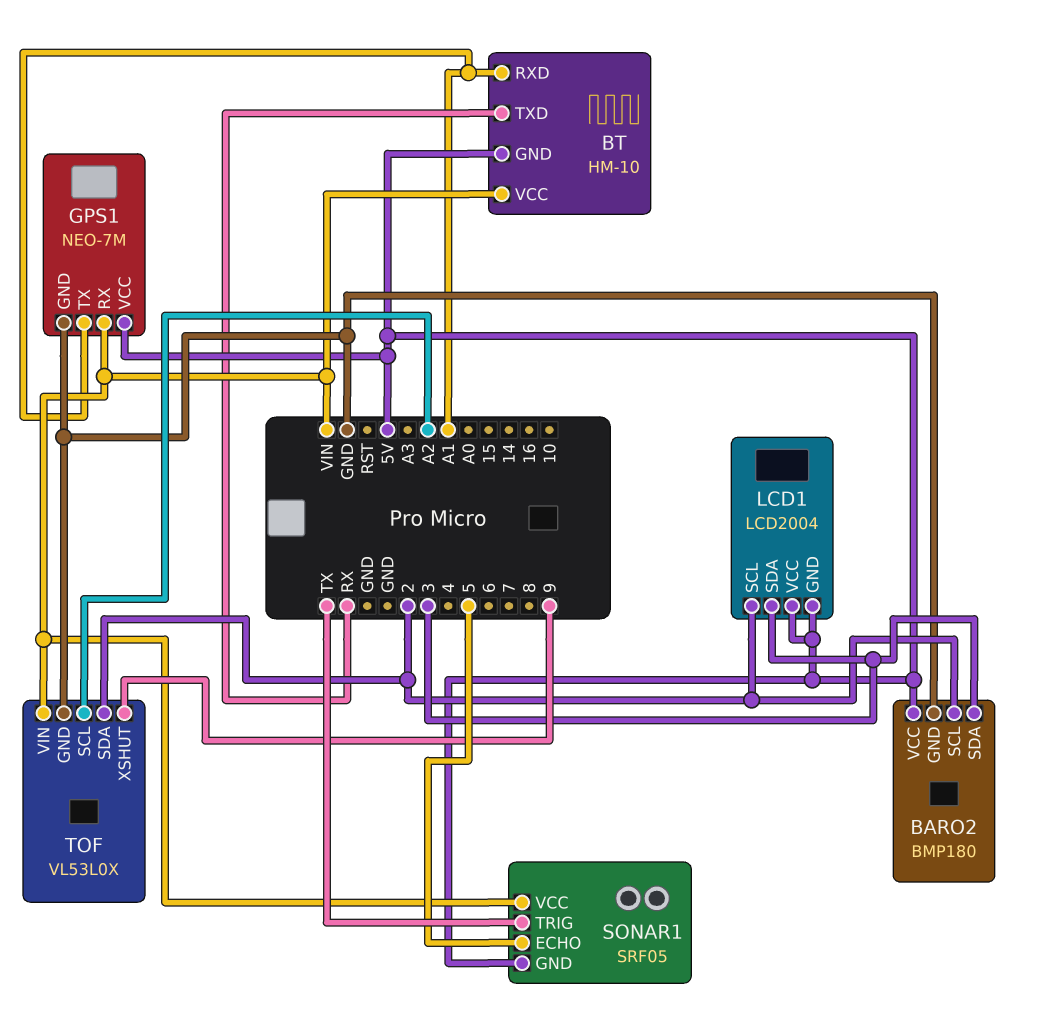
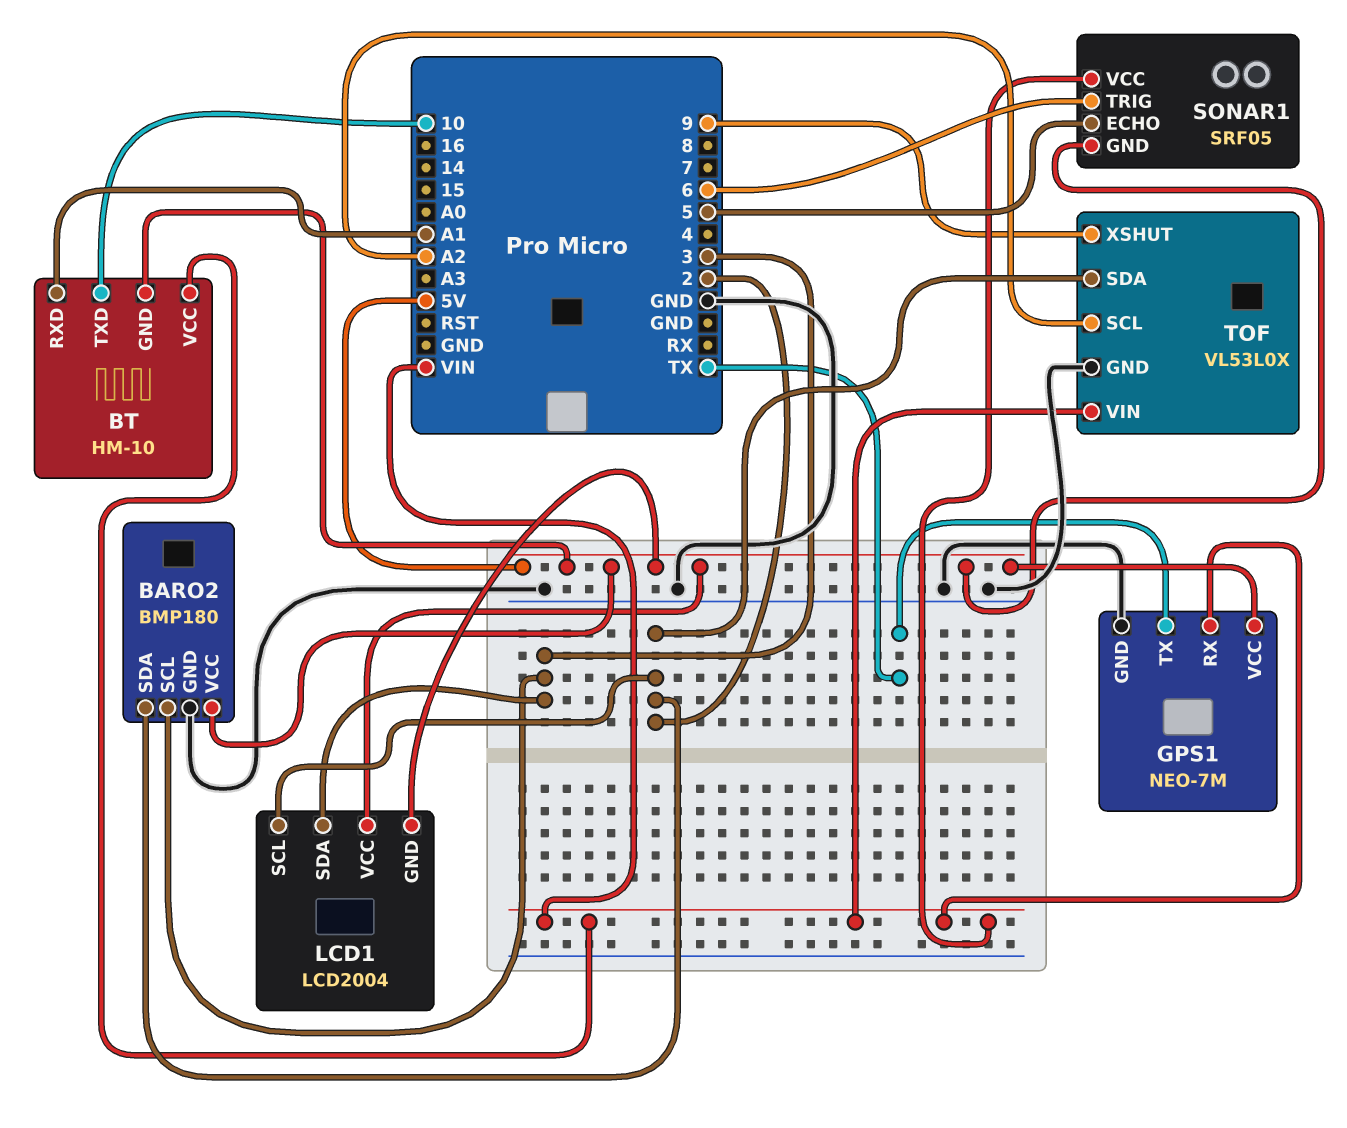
BARO2 pin SCL: 2 -> 3
BARO2 pin SDA: 3 -> 2
BT pin TXD: RX -> 10
GPS1 pin TX: A1 -> TX
SONAR1 pin TRIG: TX -> 6

